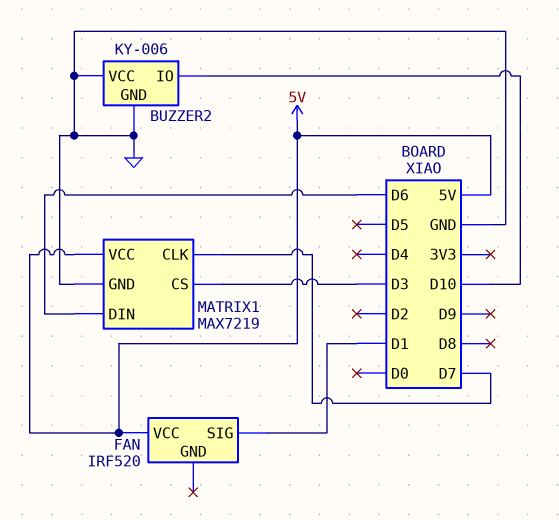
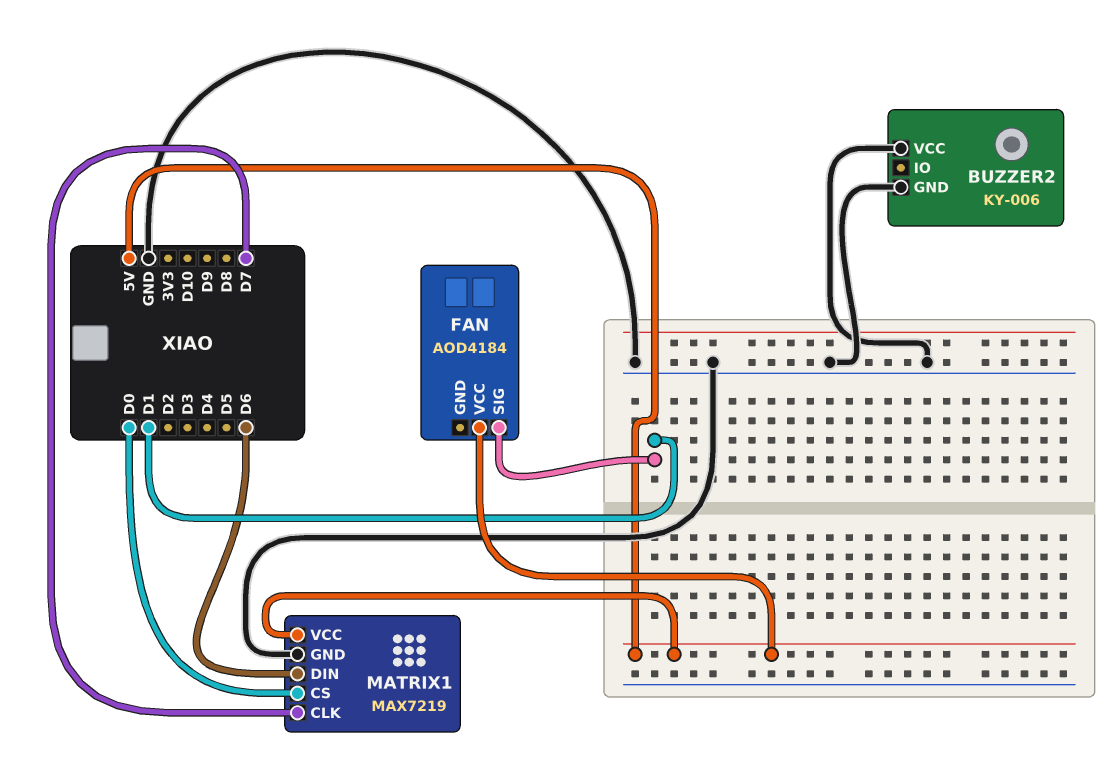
BUZZER2 pin IO: D10 -> none
FAN: IRF520 -> AOD4184
MATRIX1 pin CS: D3 -> D0

